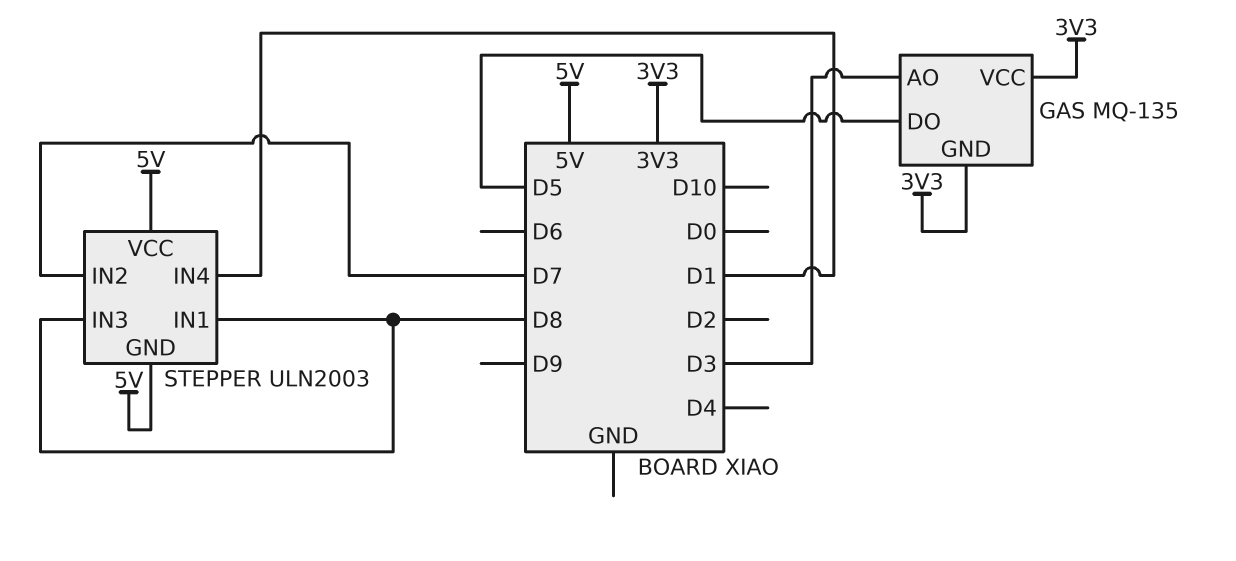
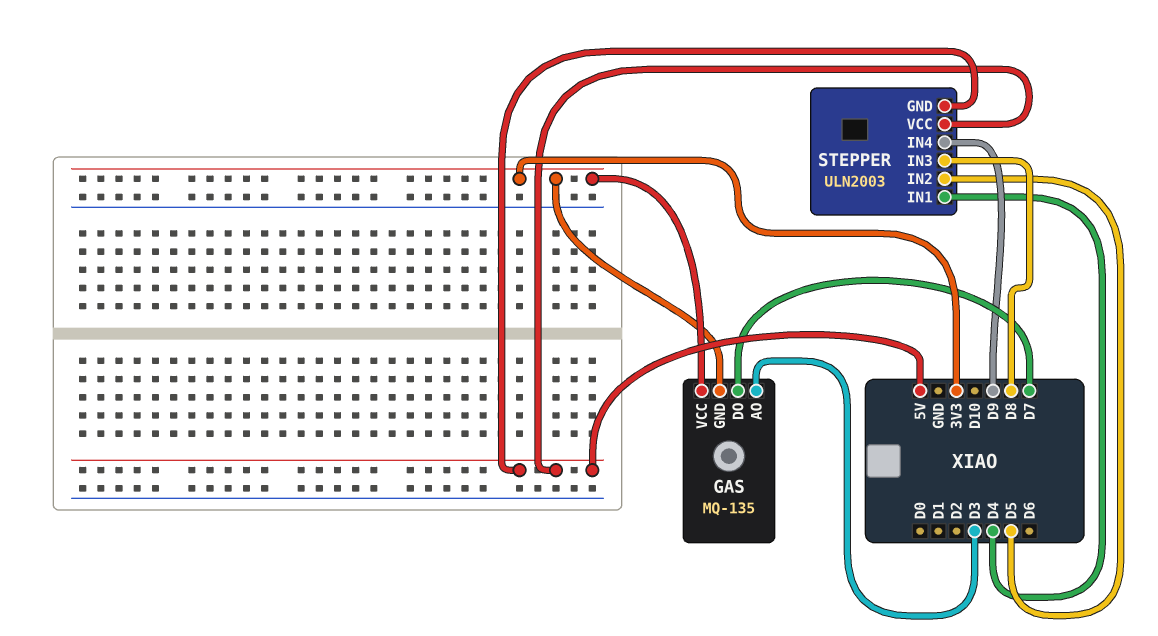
GAS pin DO: D5 -> D7
STEPPER pin IN1: D8 -> D4
STEPPER pin IN2: D7 -> D5
STEPPER pin IN4: D1 -> D9

